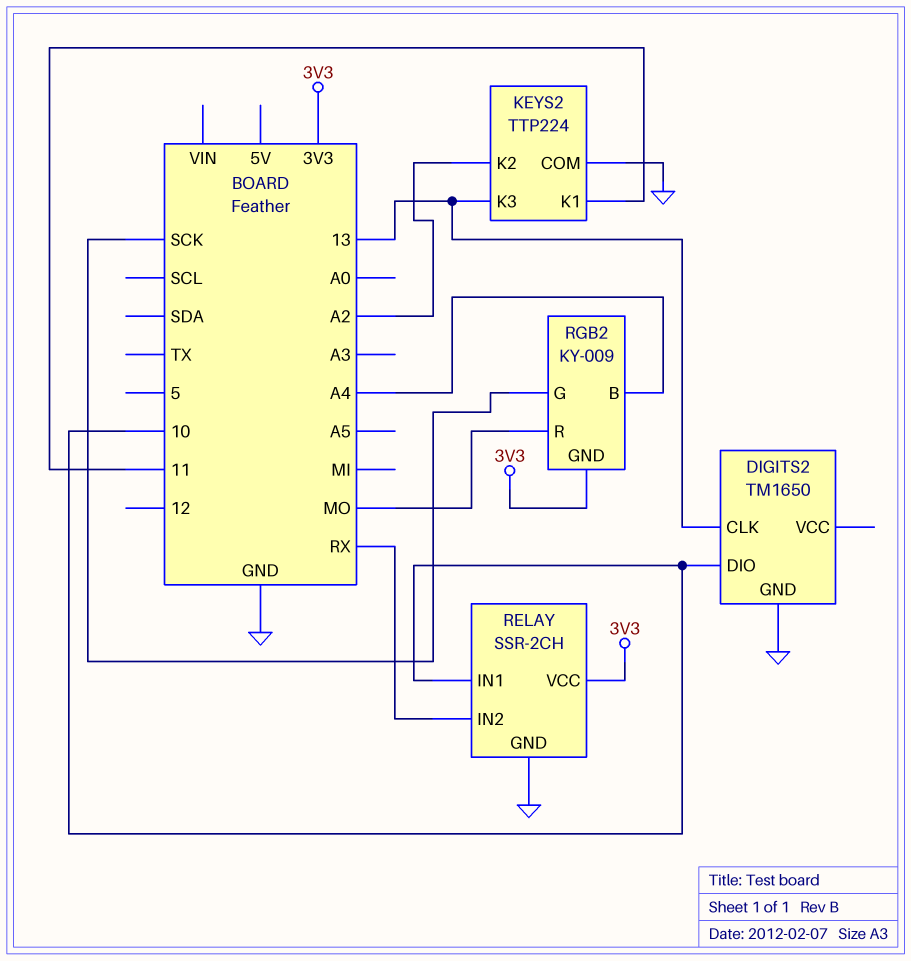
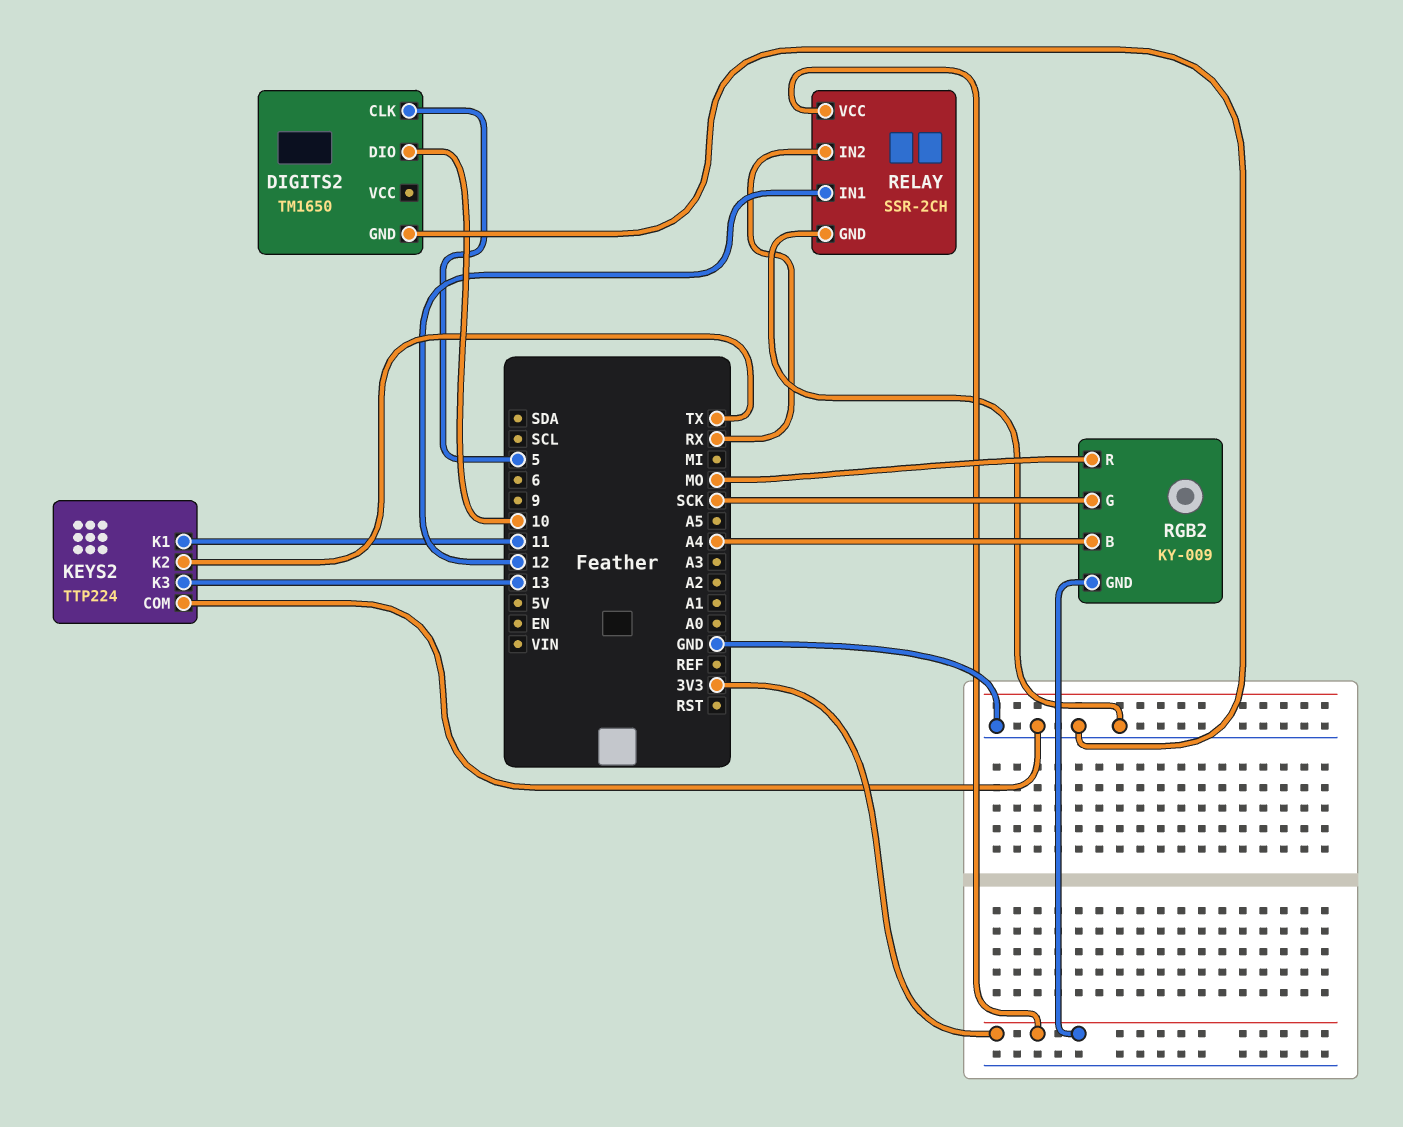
DIGITS2 pin CLK: 13 -> 5
KEYS2 pin K2: A2 -> TX
RELAY pin IN1: 10 -> 12

